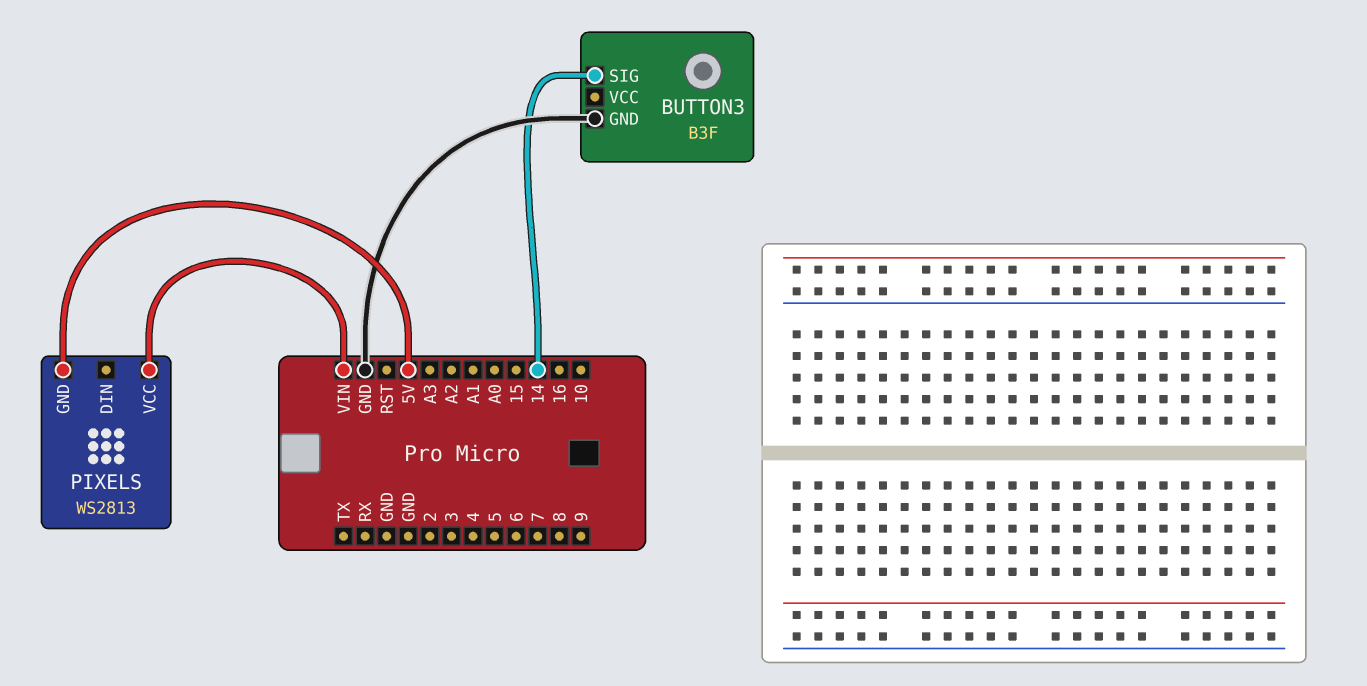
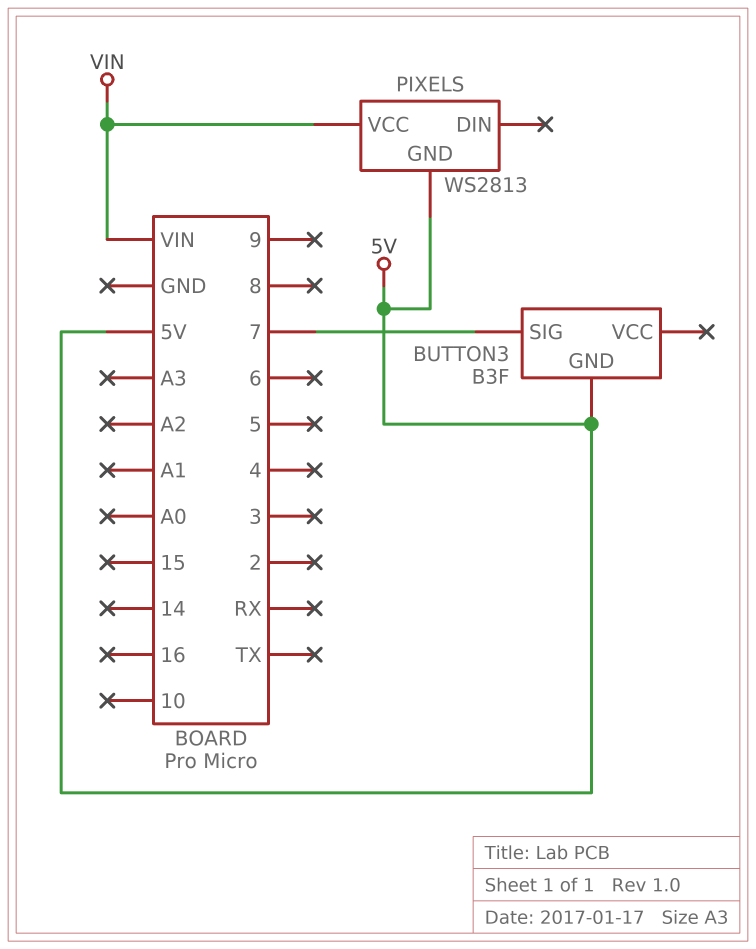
BUTTON3 pin GND: GND -> 5V
BUTTON3 pin SIG: 14 -> 7

